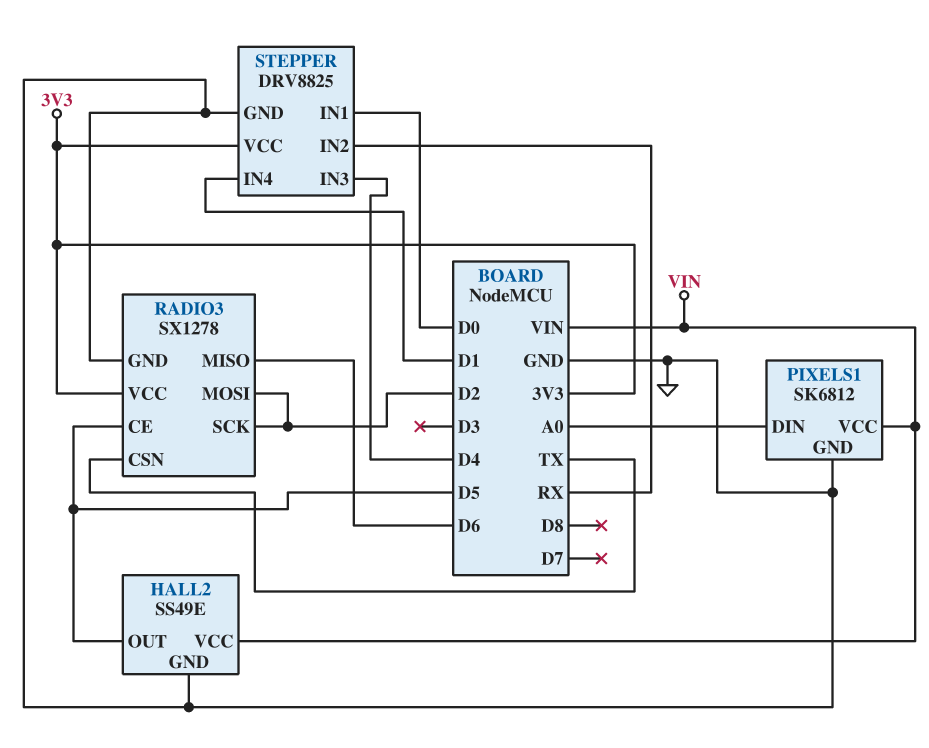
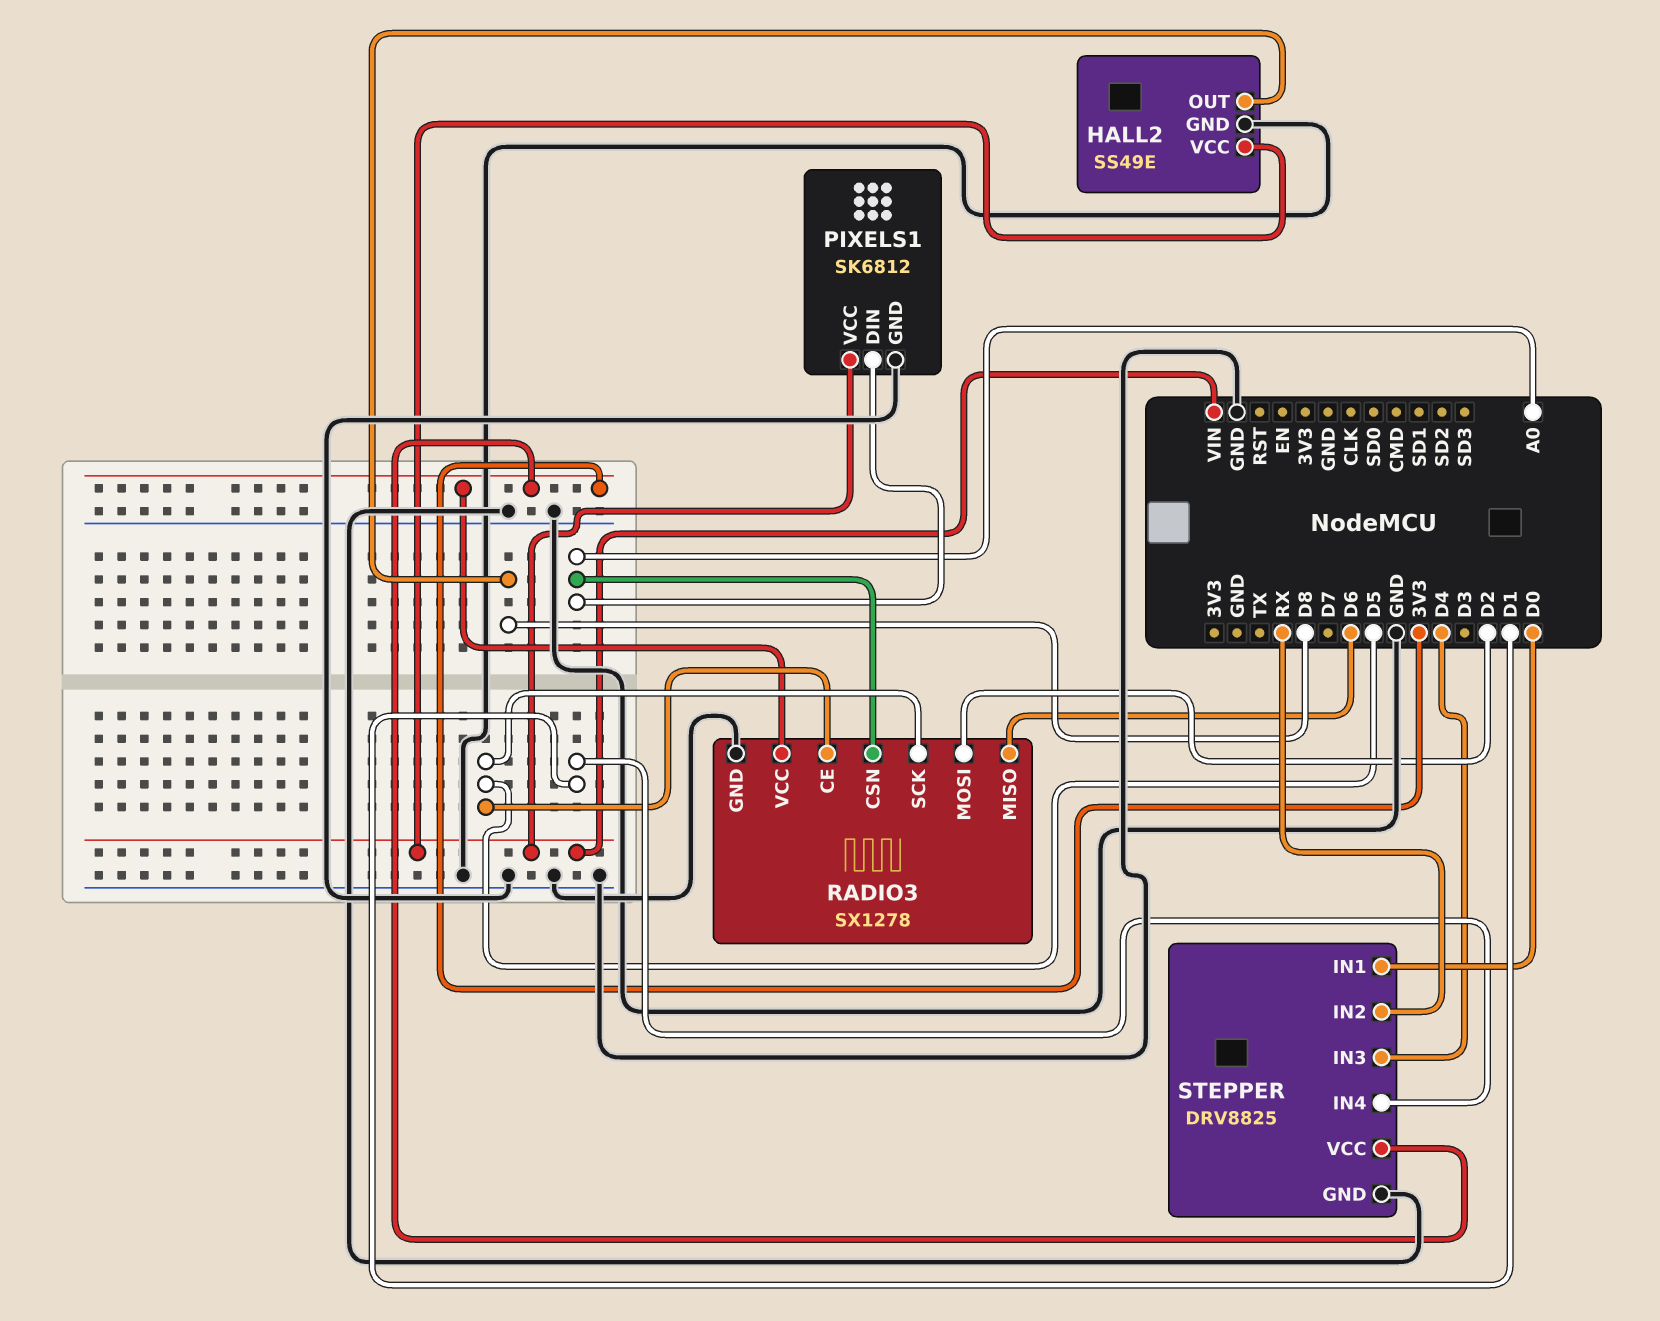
HALL2 pin OUT: D5 -> D8
RADIO3 pin CSN: TX -> A0
RADIO3 pin SCK: D2 -> D5

